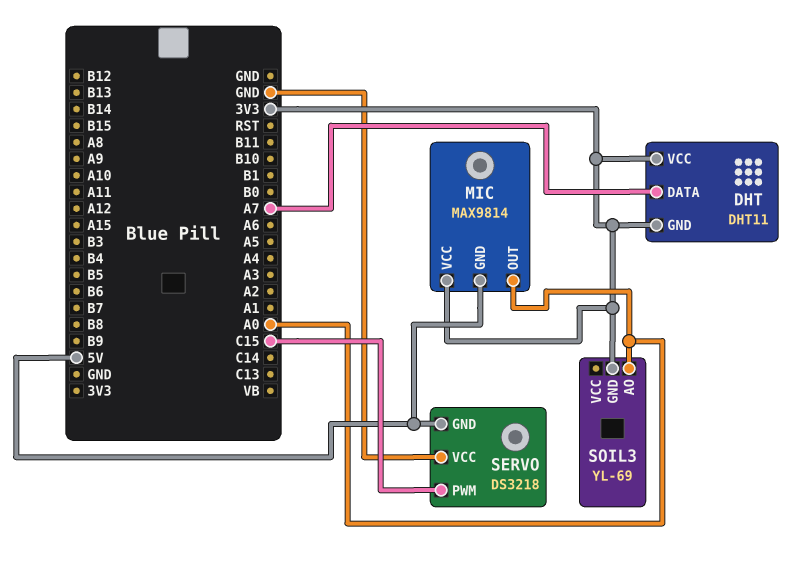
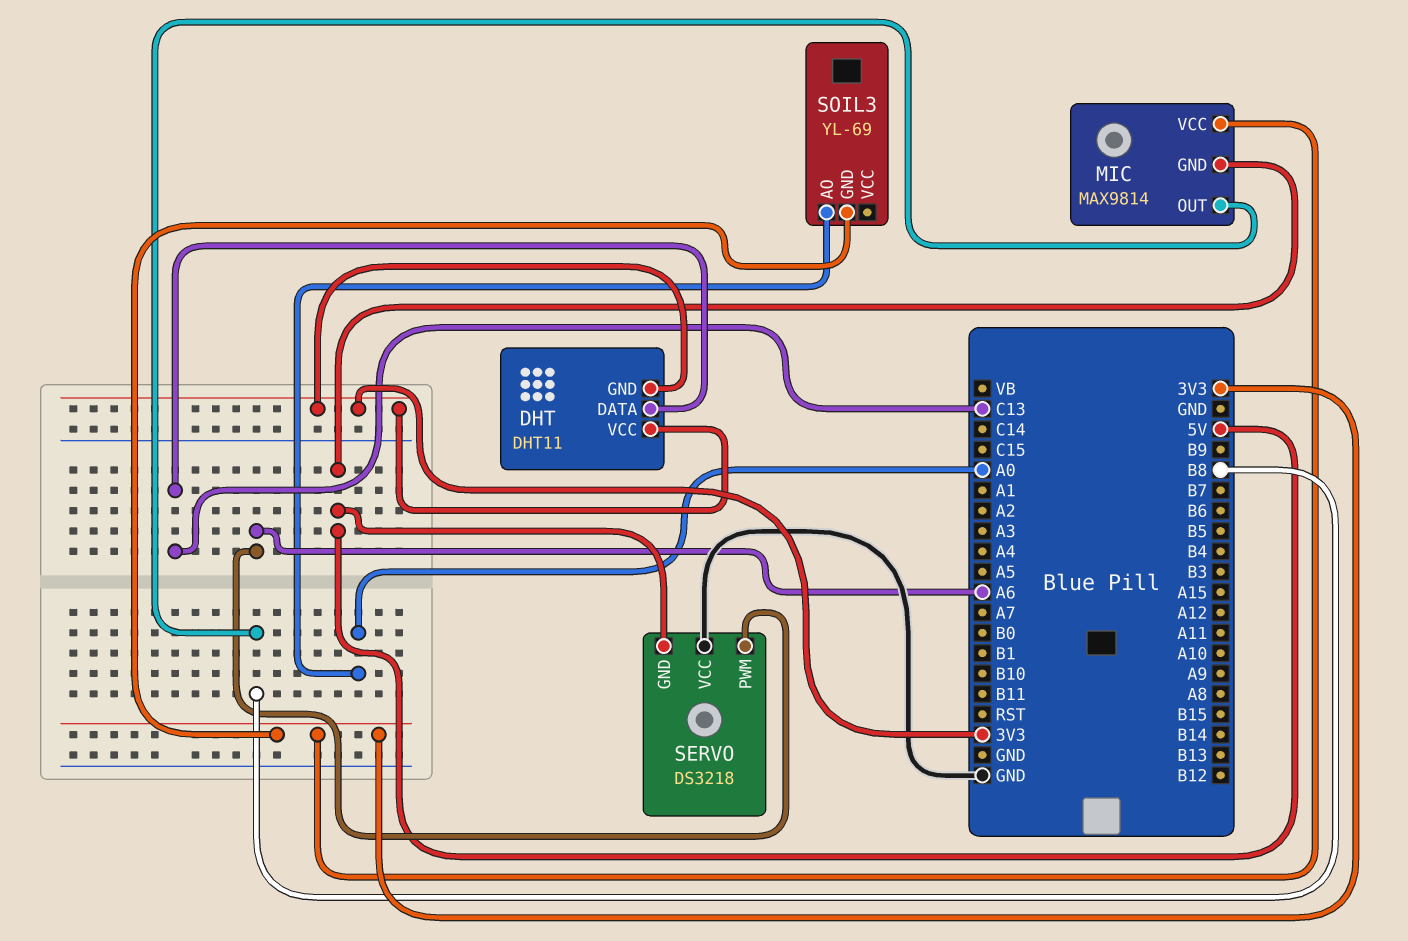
DHT pin DATA: A7 -> C13
MIC pin OUT: A0 -> B8
SERVO pin PWM: C15 -> A6

